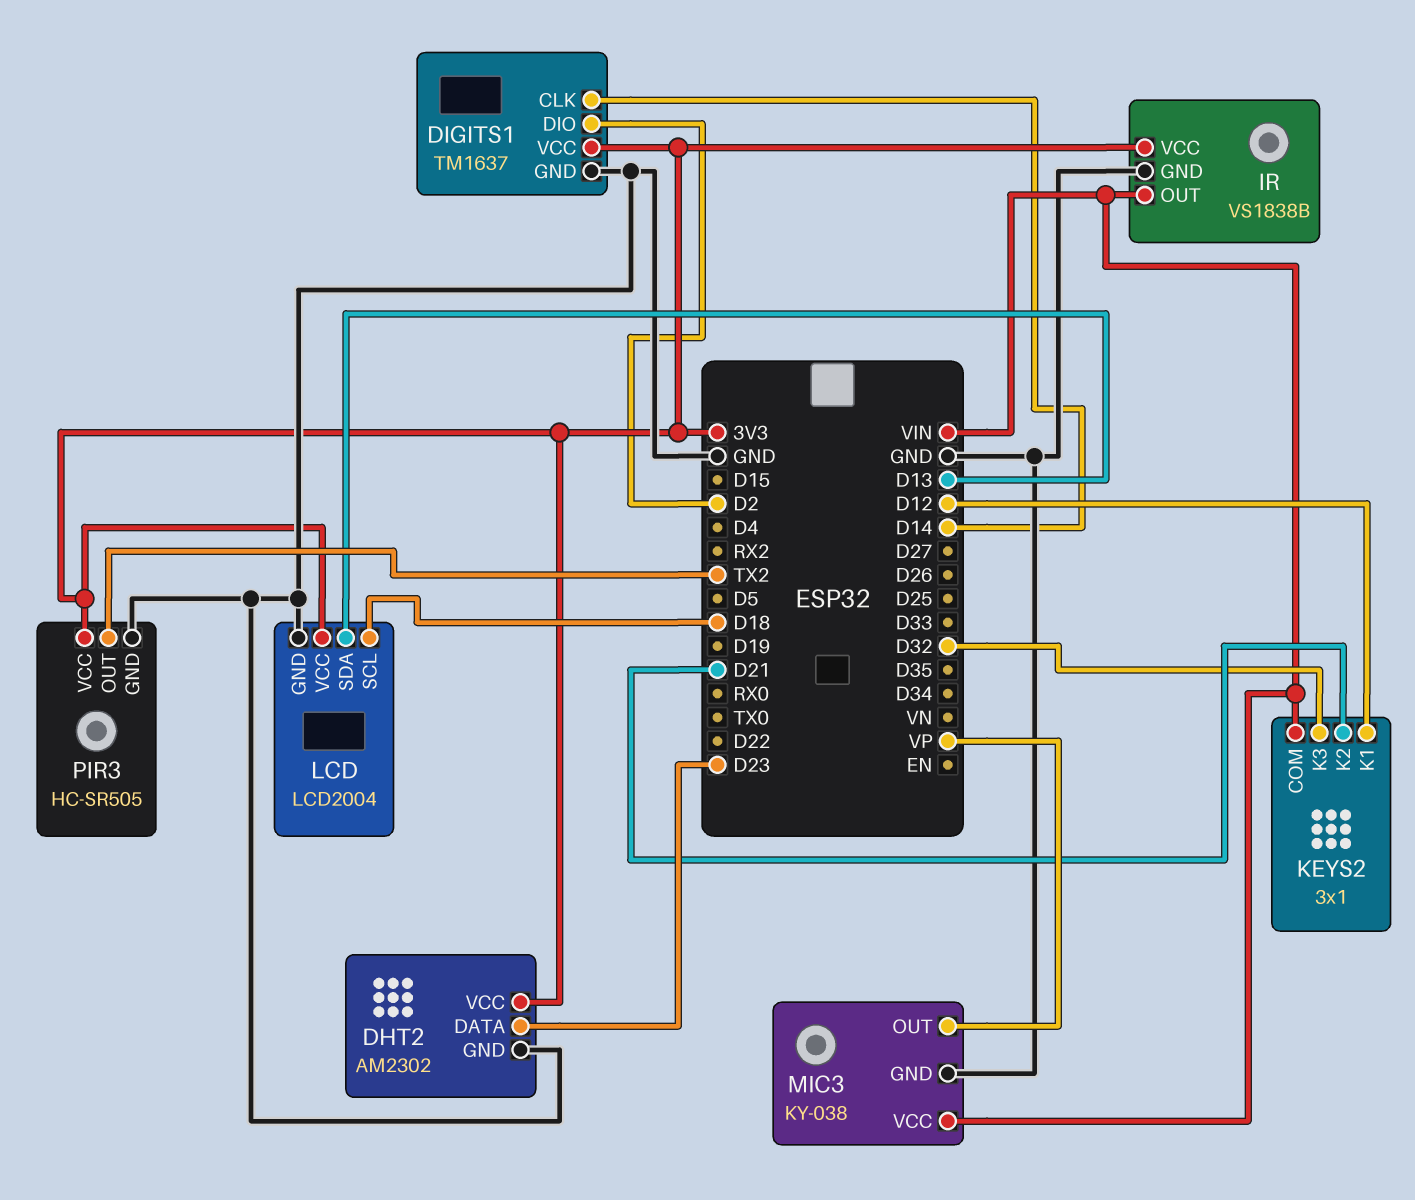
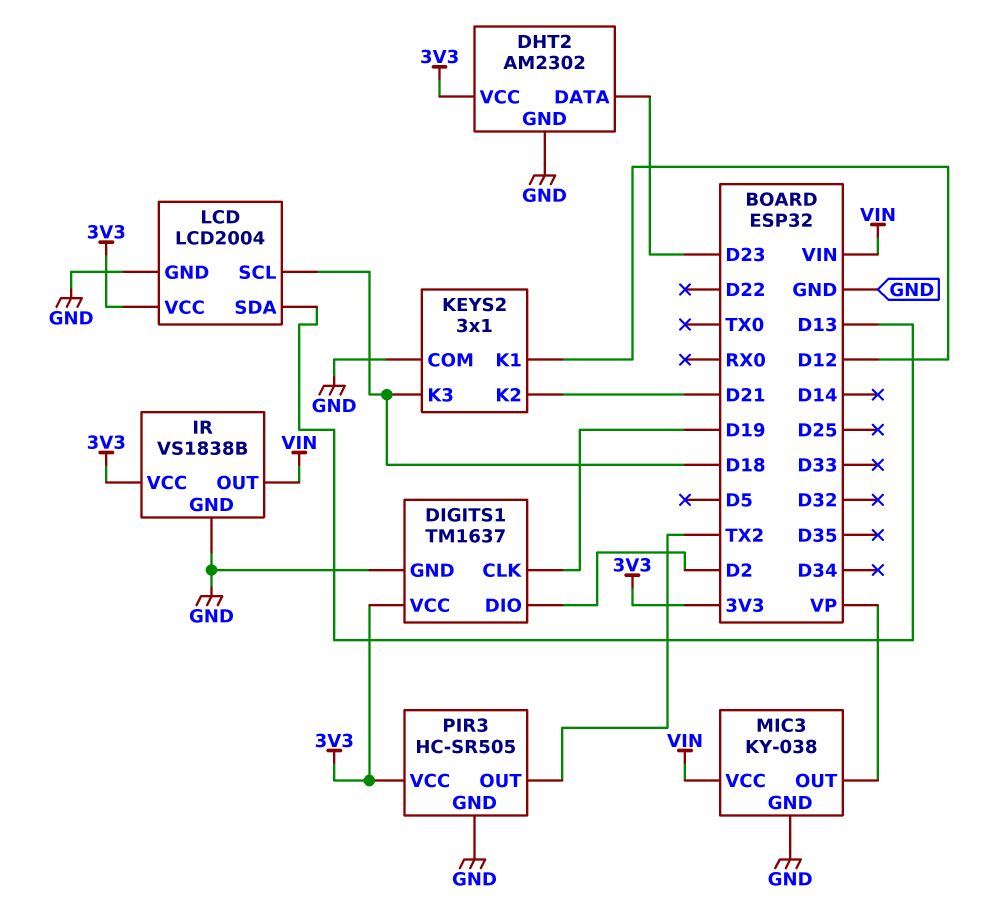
DIGITS1 pin CLK: D14 -> D19
KEYS2 pin COM: VIN -> GND
KEYS2 pin K3: D32 -> D18

